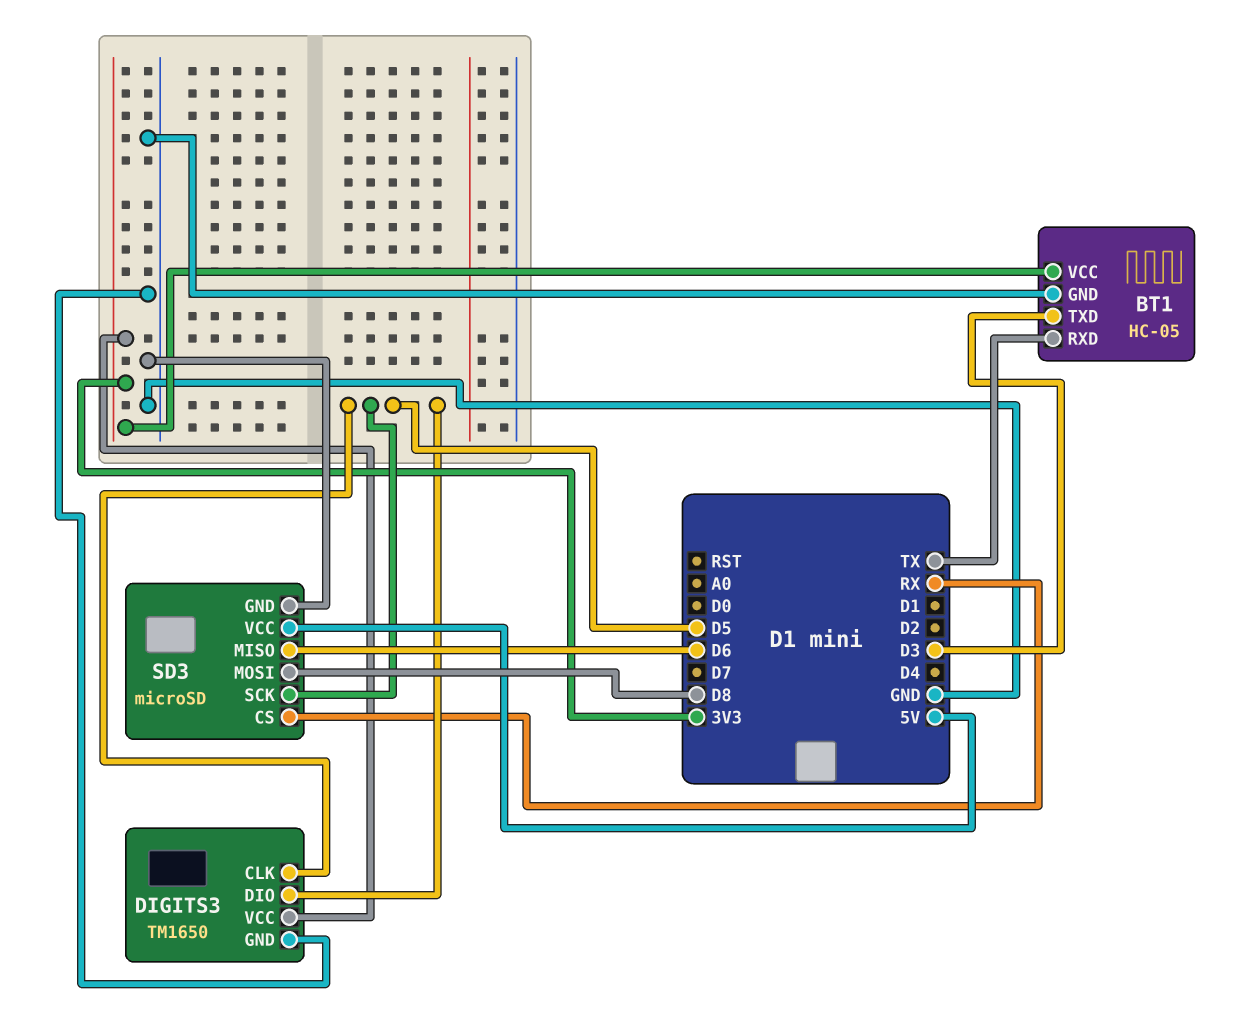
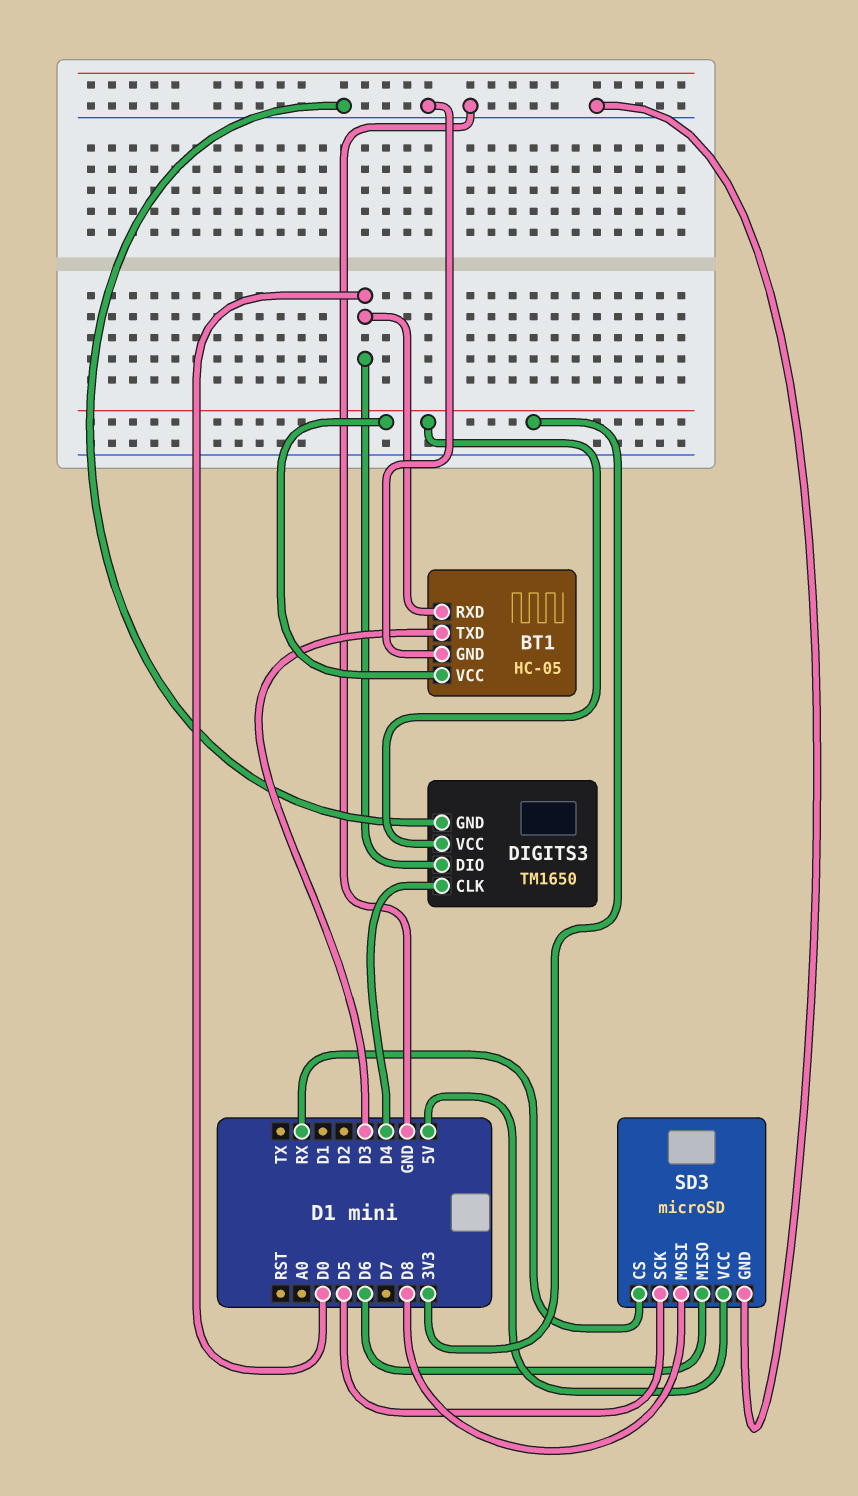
BT1 pin RXD: TX -> D0
DIGITS3 pin CLK: D5 -> D4
DIGITS3 pin DIO: D5 -> D0

